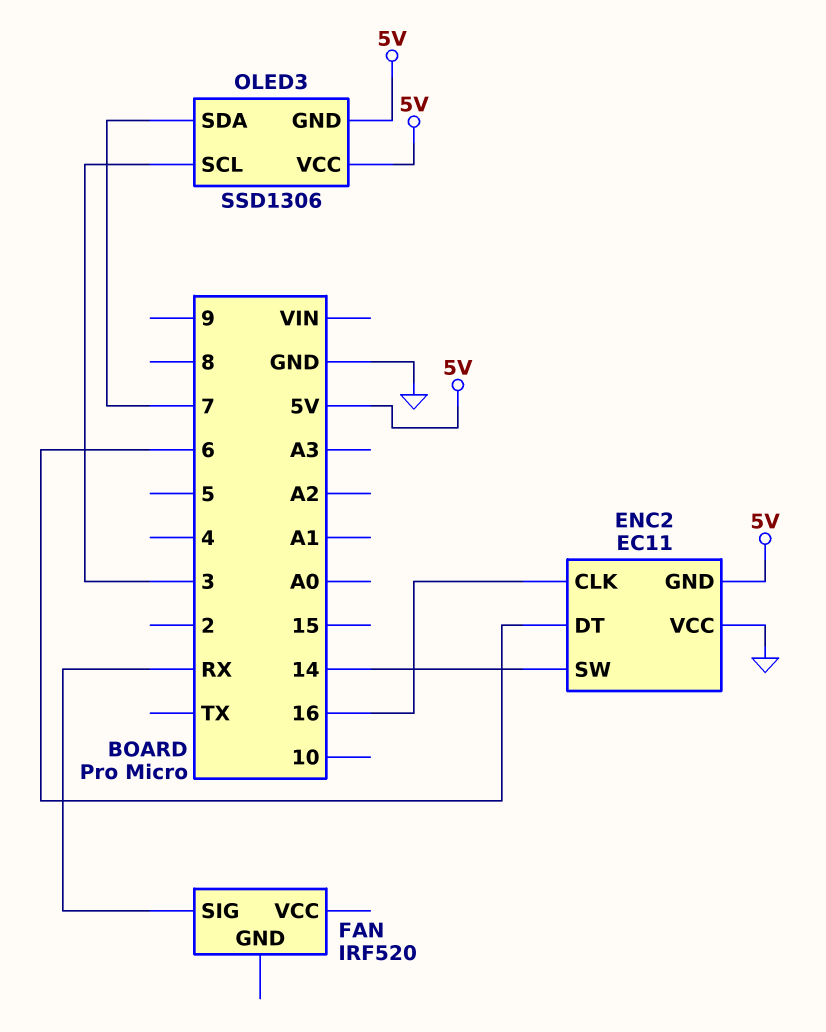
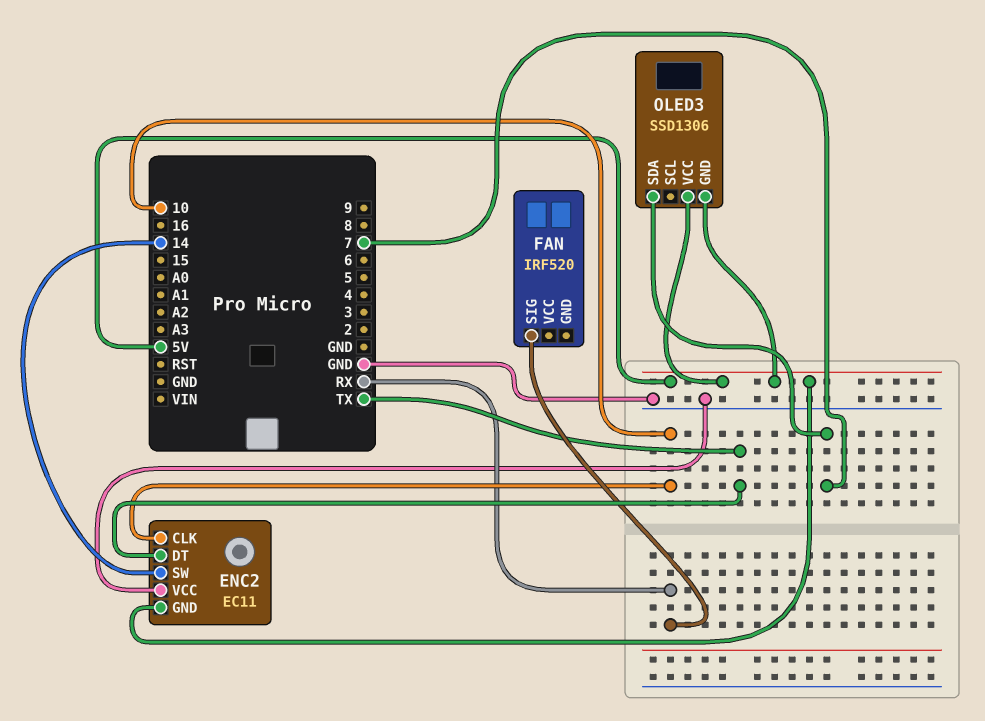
ENC2 pin CLK: 16 -> 10
ENC2 pin DT: 6 -> TX
OLED3 pin SCL: 3 -> none

